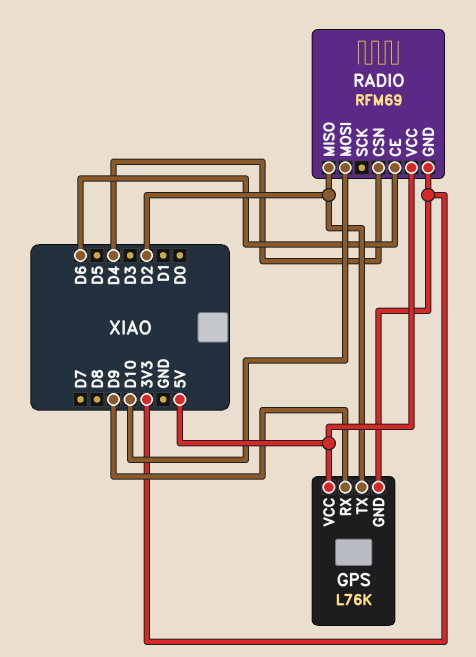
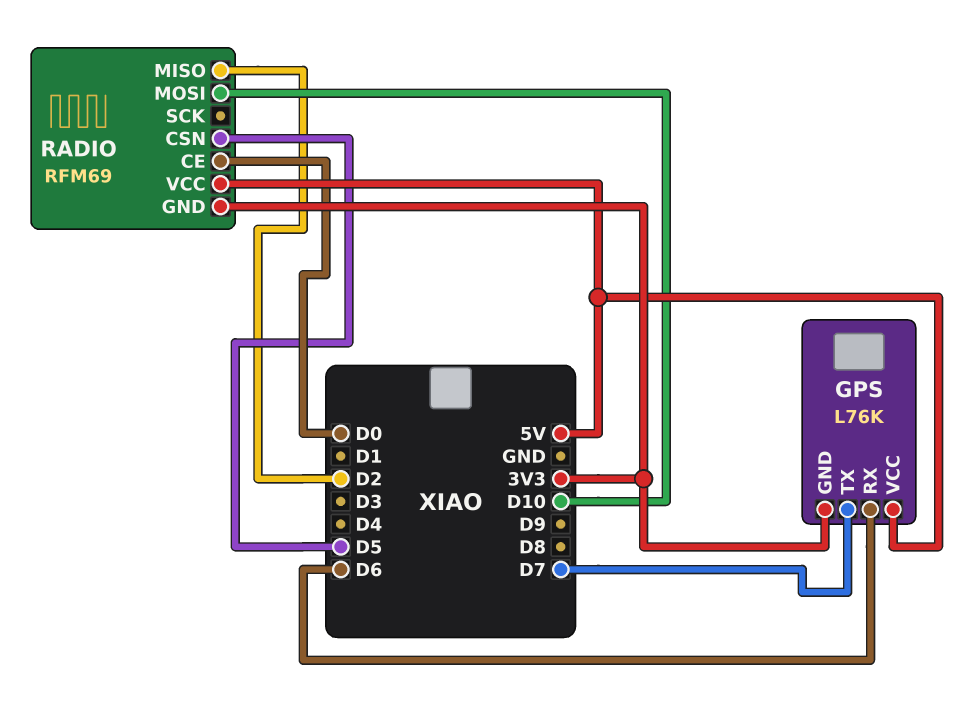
GPS pin RX: D9 -> D6
GPS pin TX: D2 -> D7
RADIO pin CE: D6 -> D0
RADIO pin CSN: D4 -> D5

